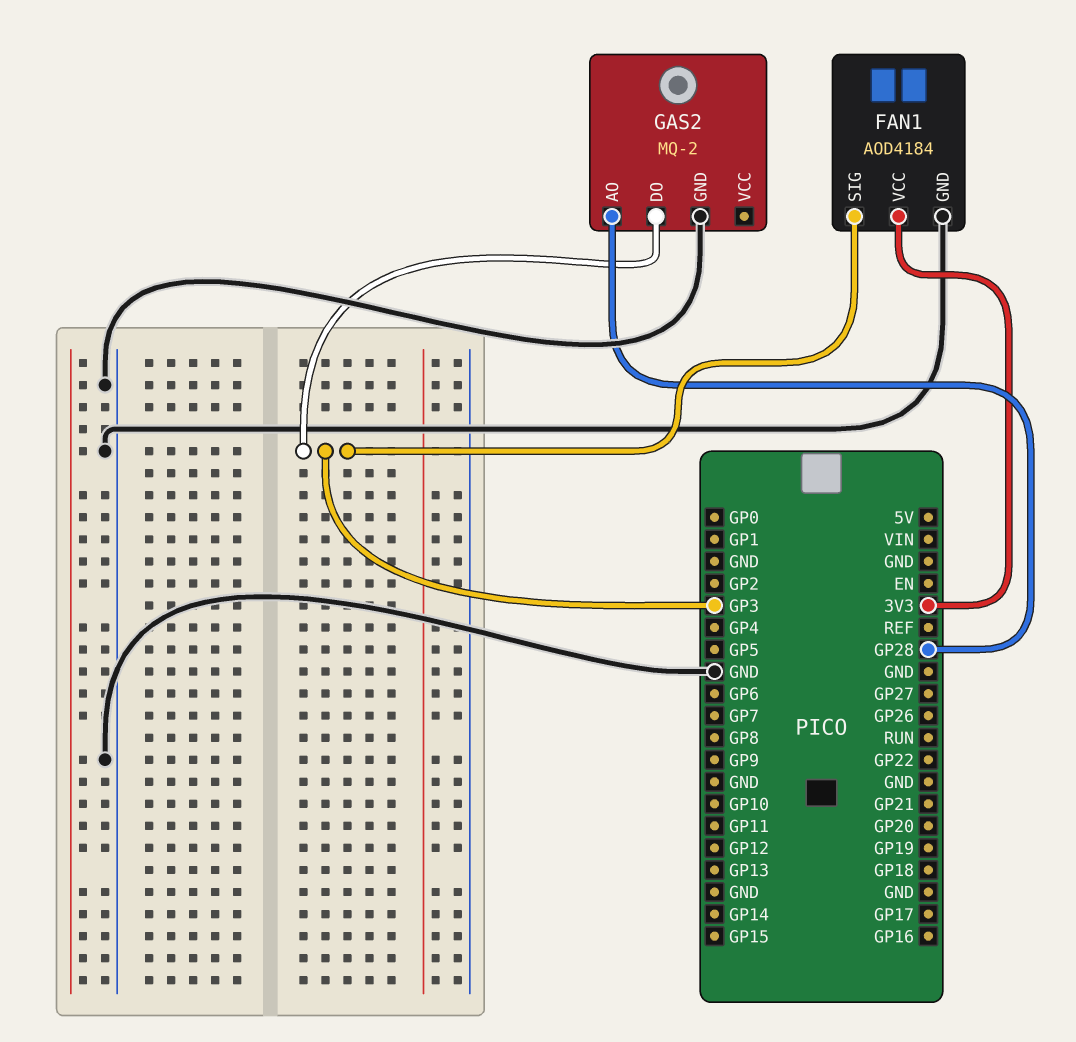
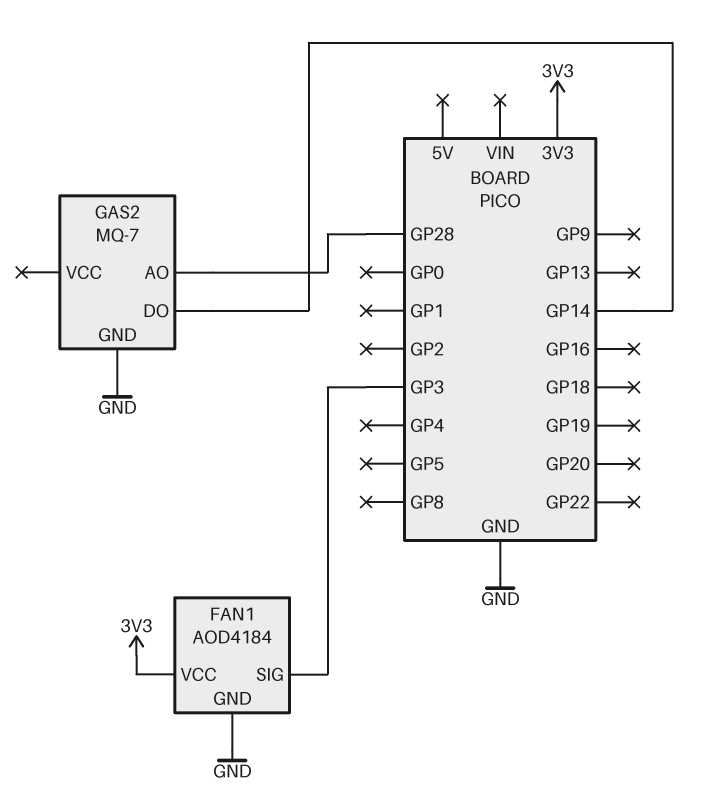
GAS2: MQ-2 -> MQ-7
GAS2 pin DO: GP3 -> GP14

